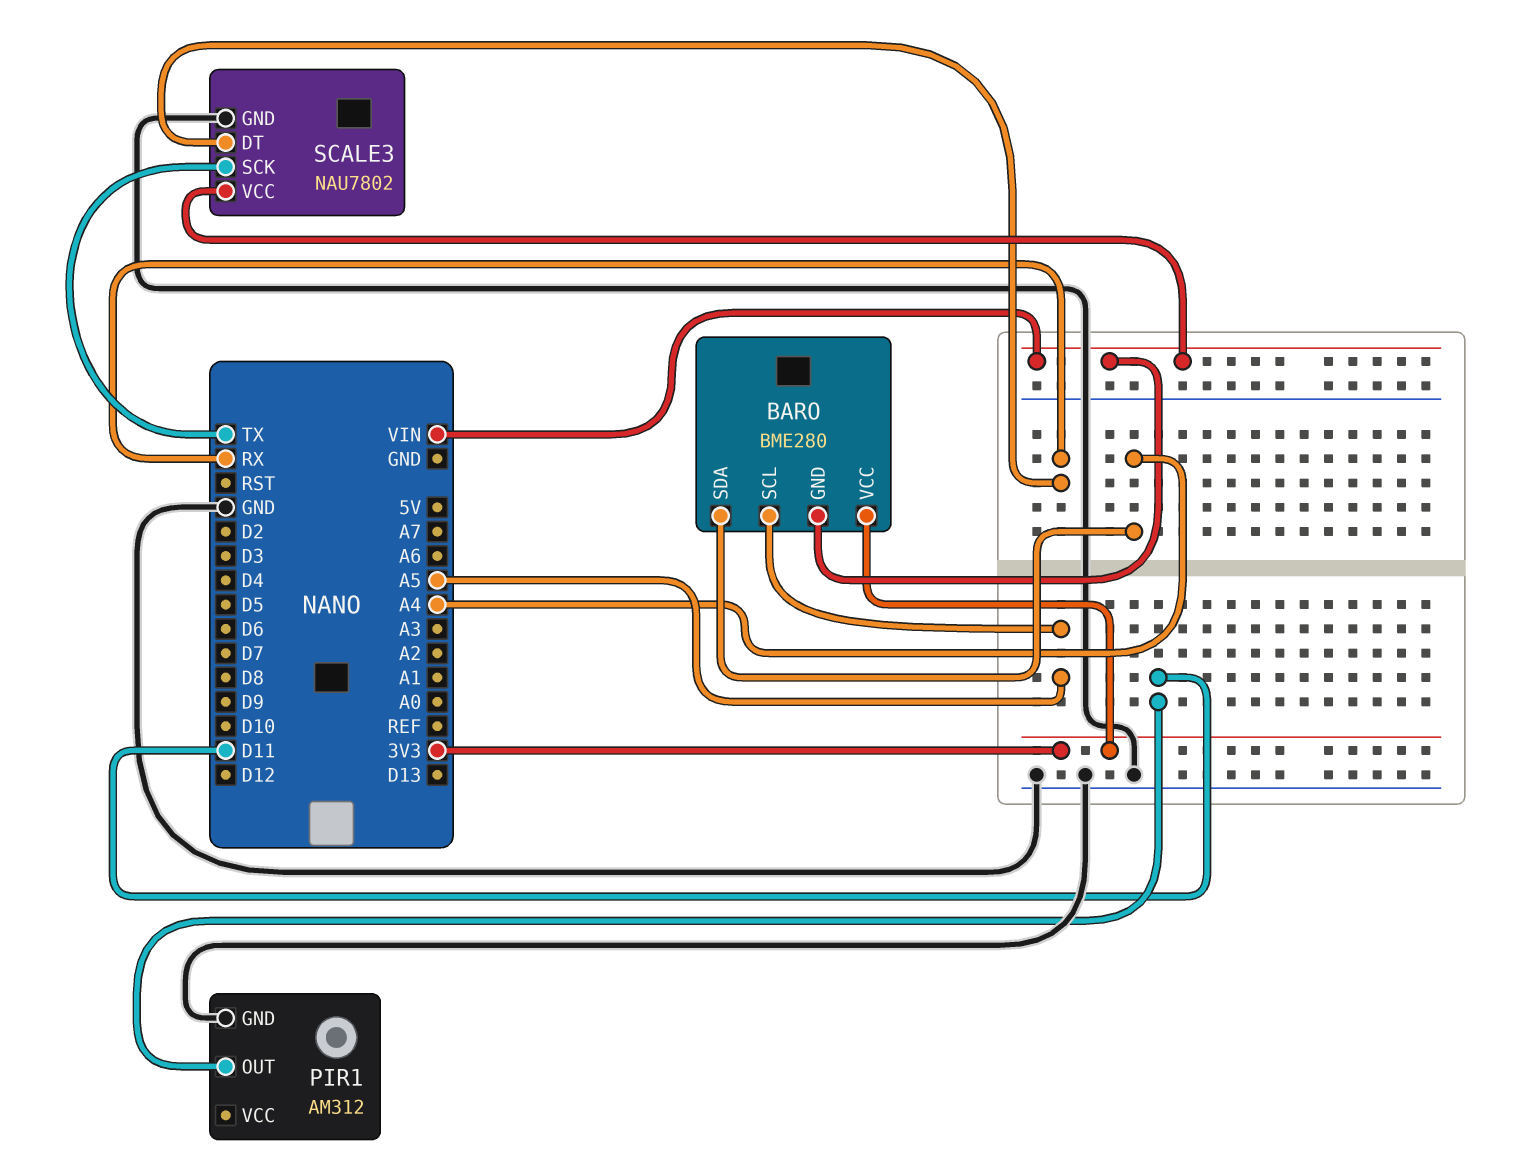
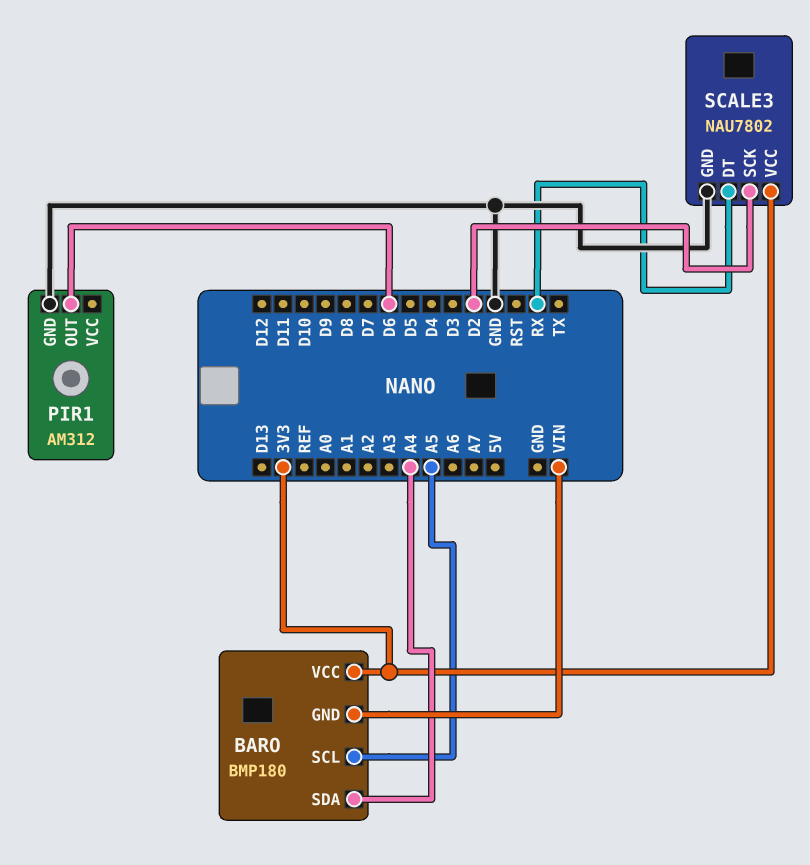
BARO: BME280 -> BMP180
PIR1 pin OUT: D11 -> D6
SCALE3 pin SCK: TX -> D2
SCALE3 pin VCC: VIN -> 3V3

